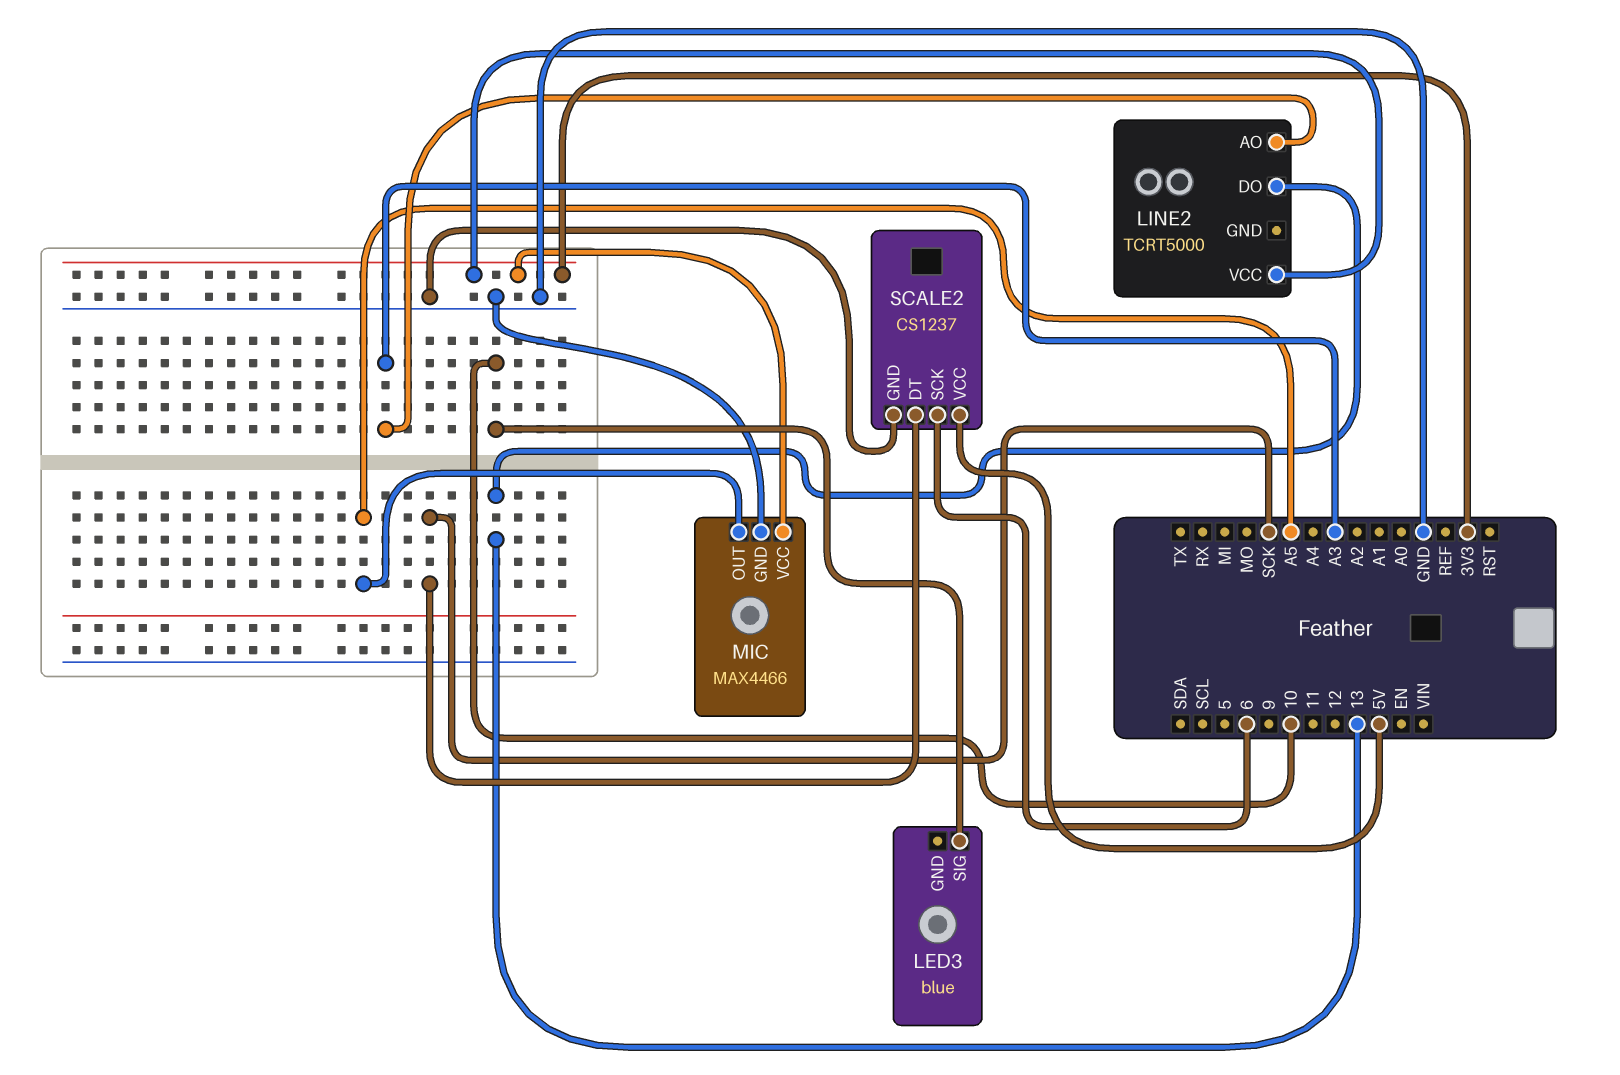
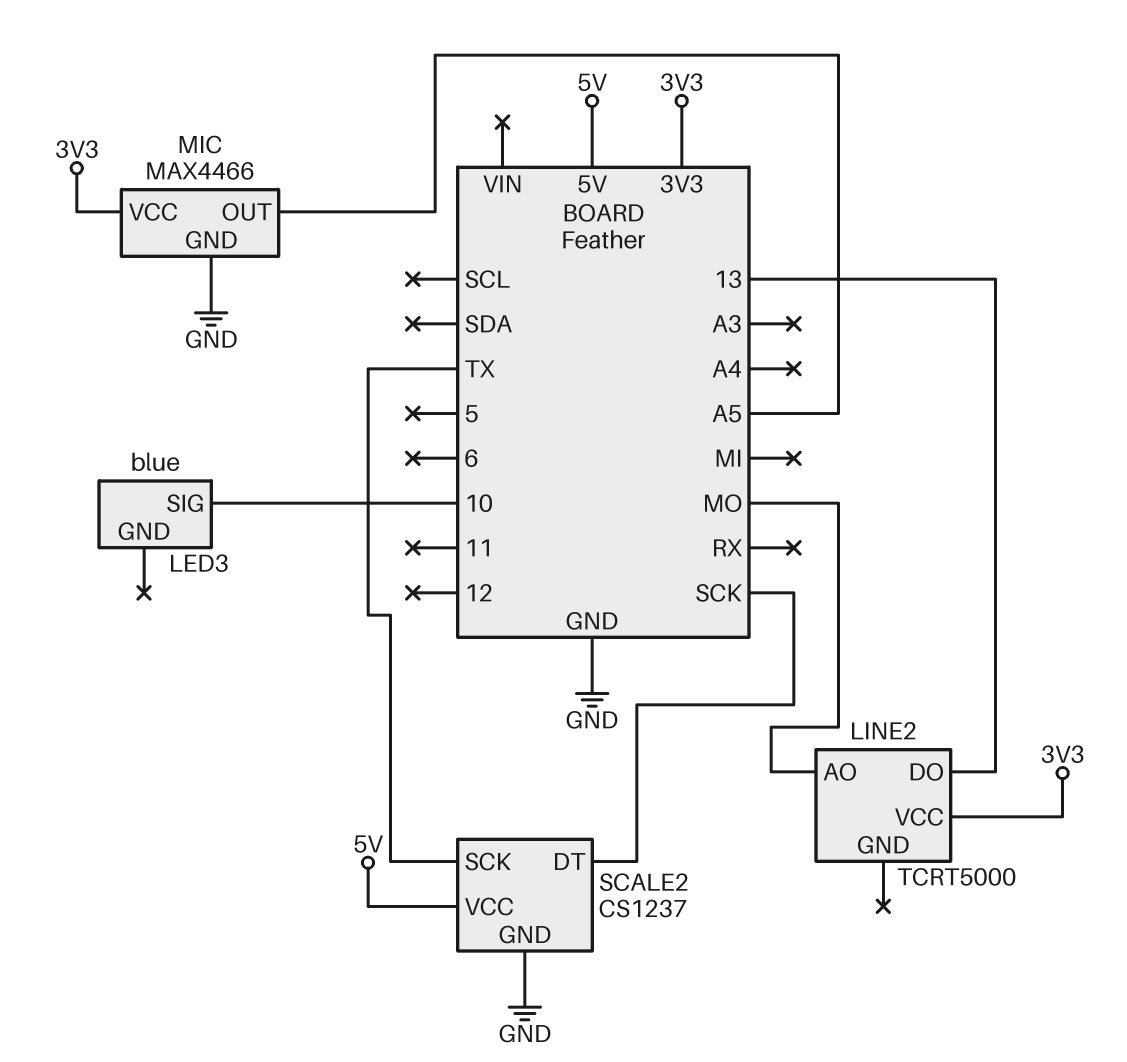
LINE2 pin AO: A3 -> MO
SCALE2 pin SCK: 6 -> TX

